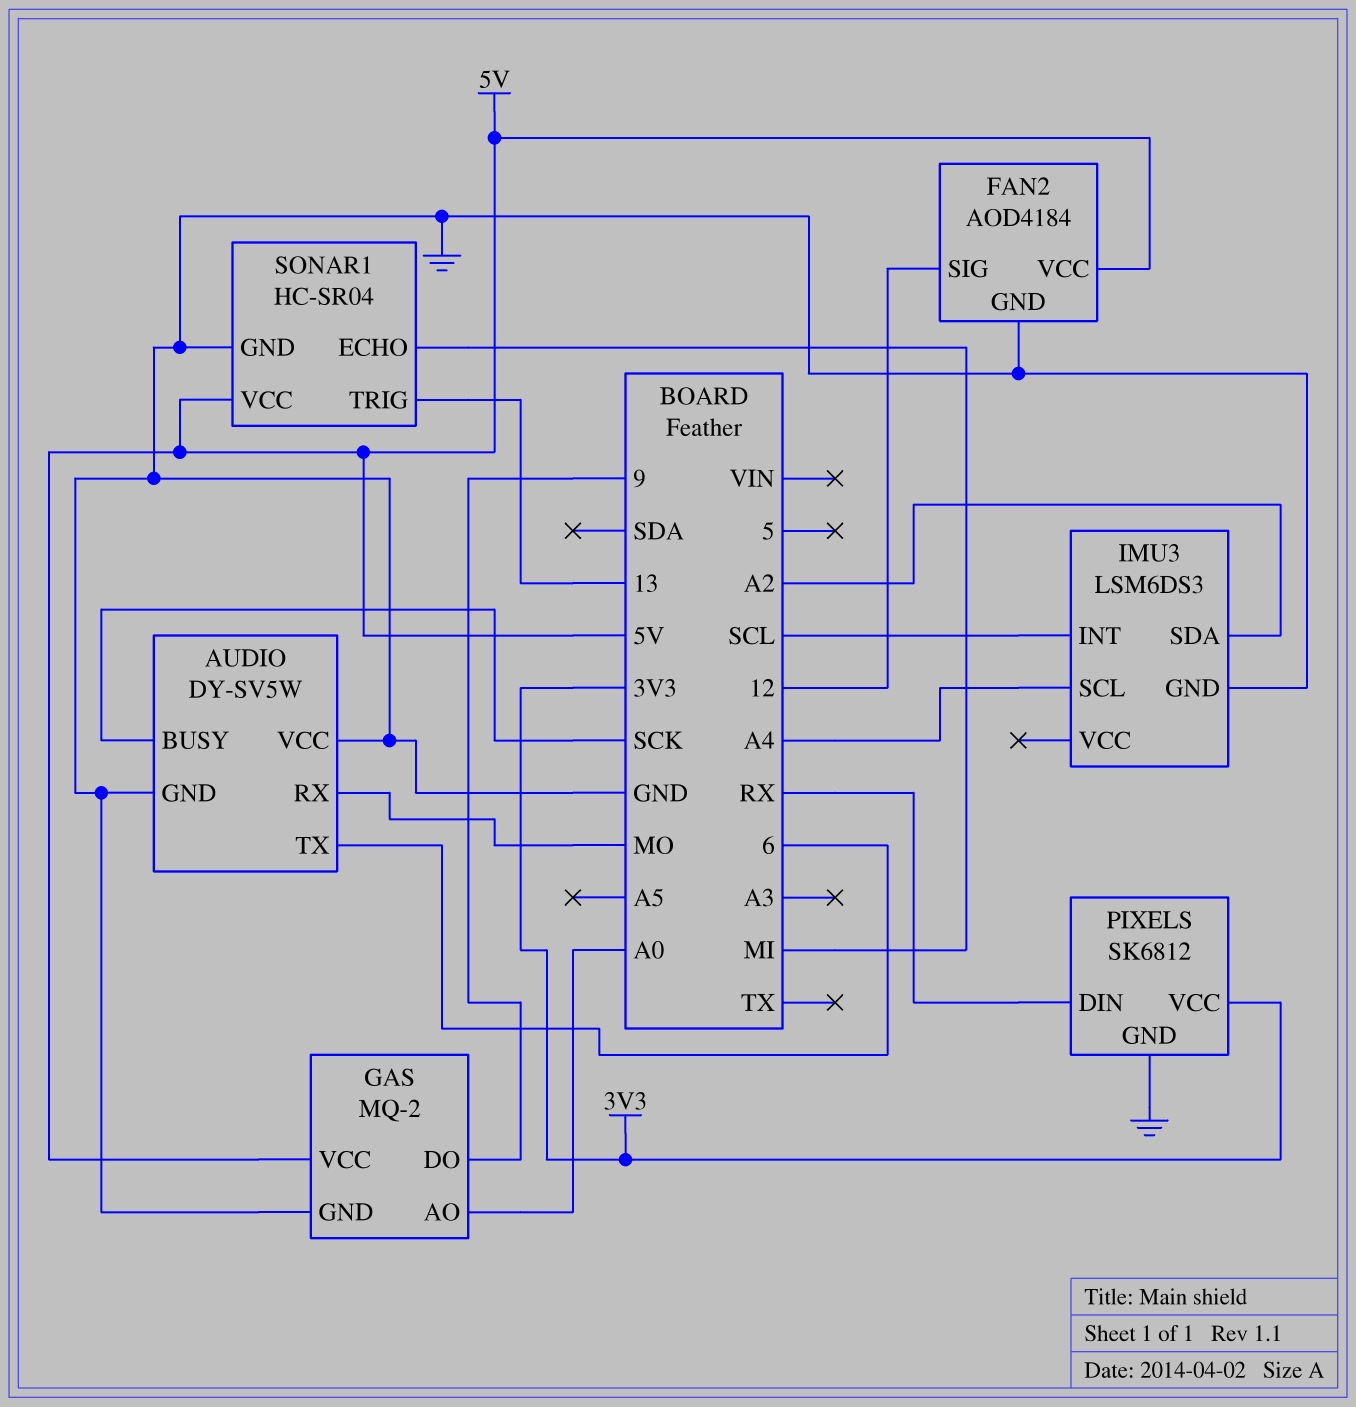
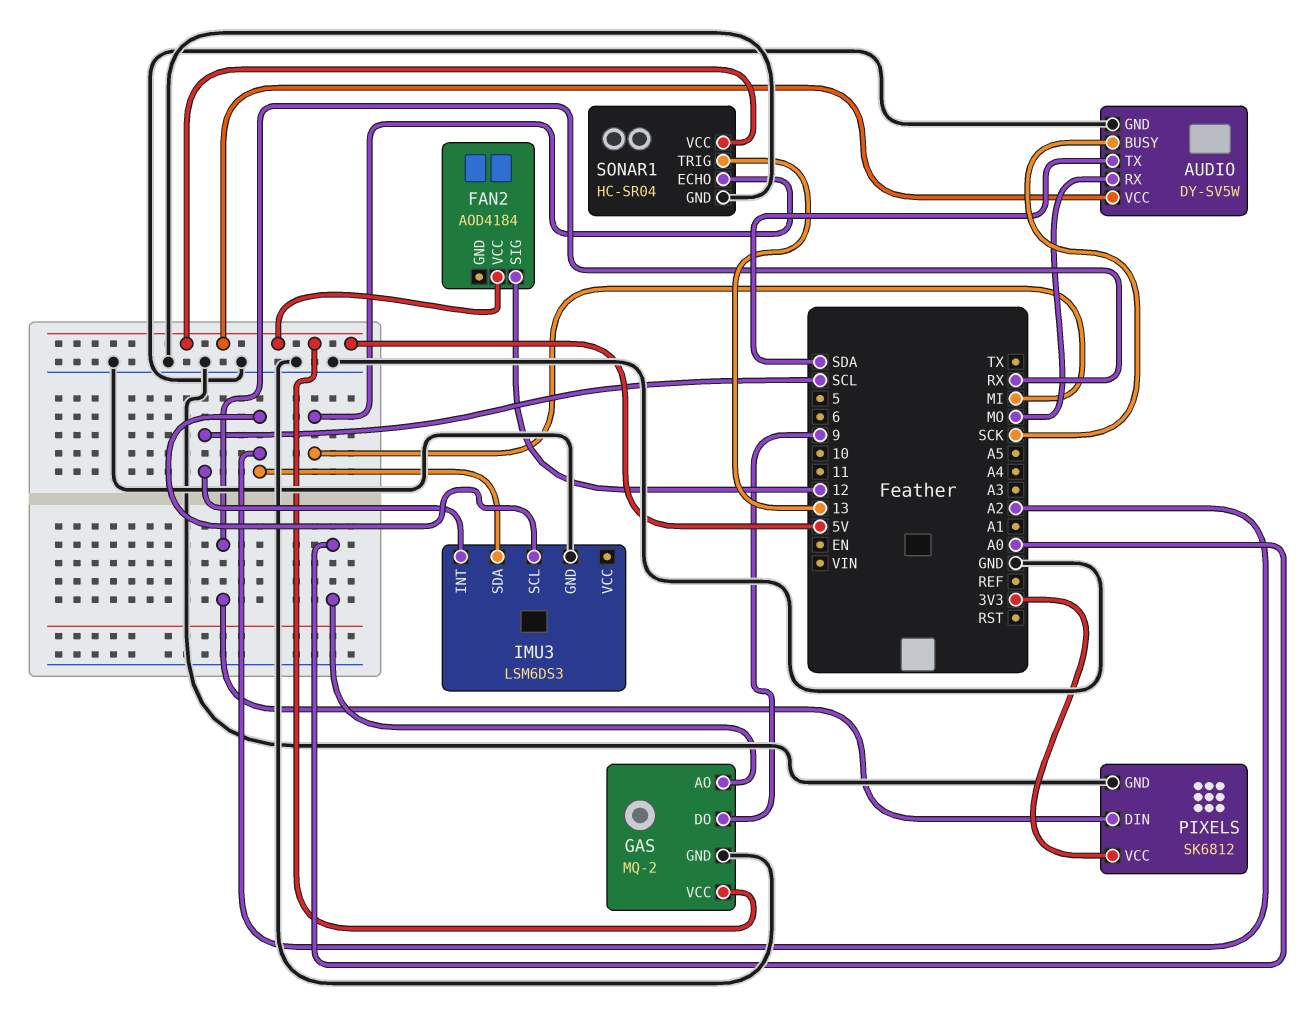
AUDIO pin TX: 6 -> SDA
AUDIO pin VCC: GND -> 5V
FAN2 pin GND: GND -> none
IMU3 pin SCL: A4 -> A2

